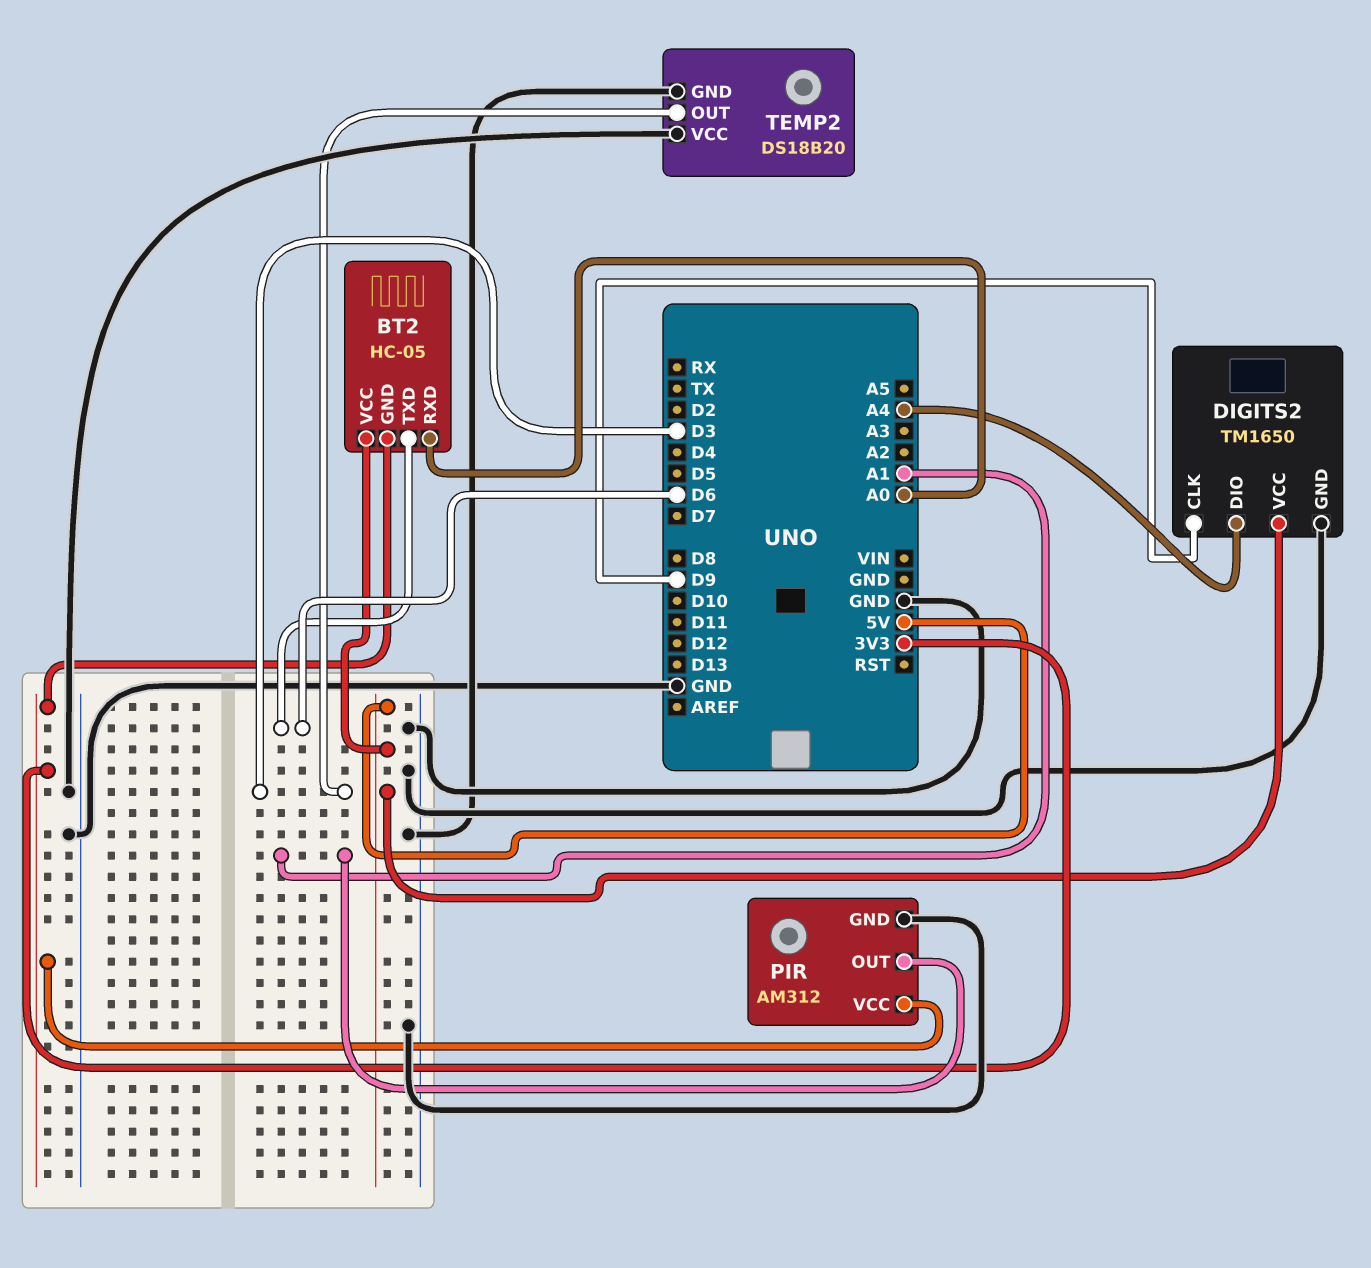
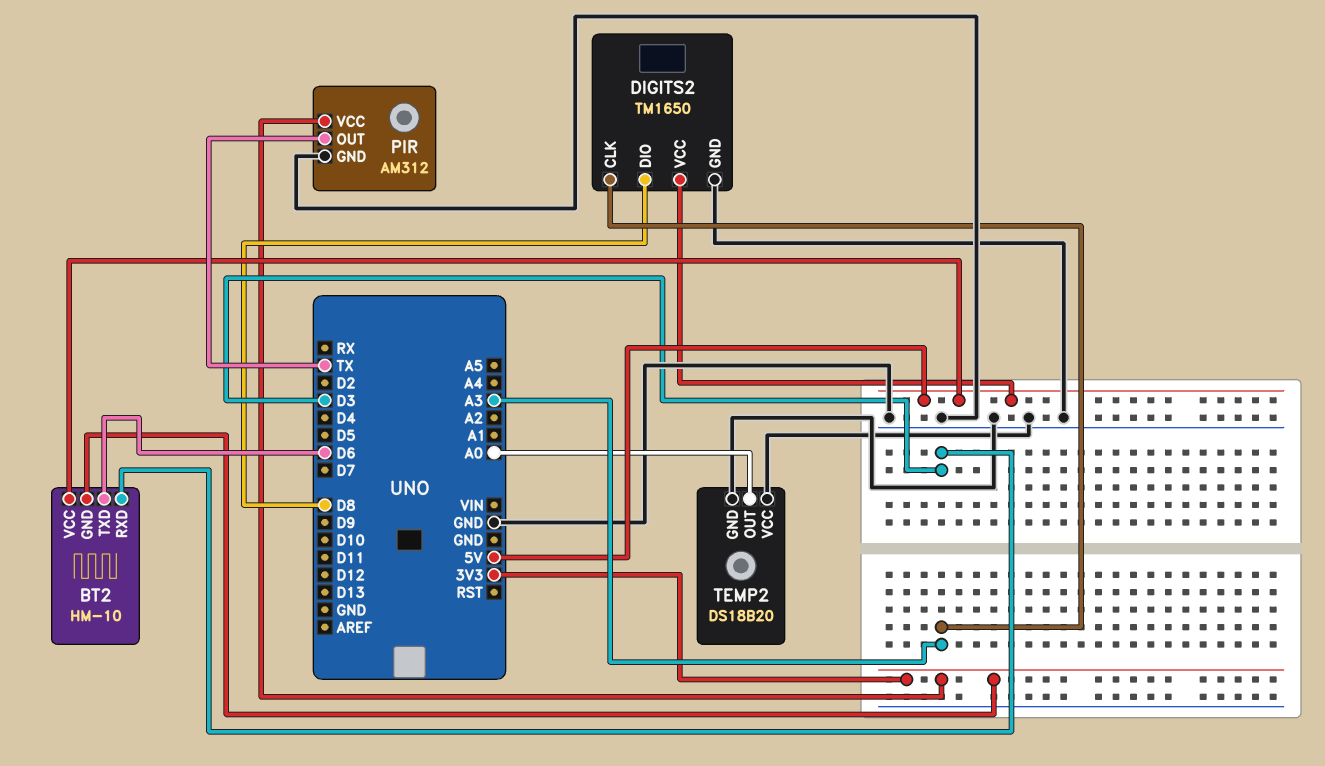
BT2: HC-05 -> HM-10
BT2 pin RXD: A0 -> D3
DIGITS2 pin CLK: D9 -> A3
DIGITS2 pin DIO: A4 -> D8
PIR pin OUT: A1 -> TX
TEMP2 pin OUT: D3 -> A0

